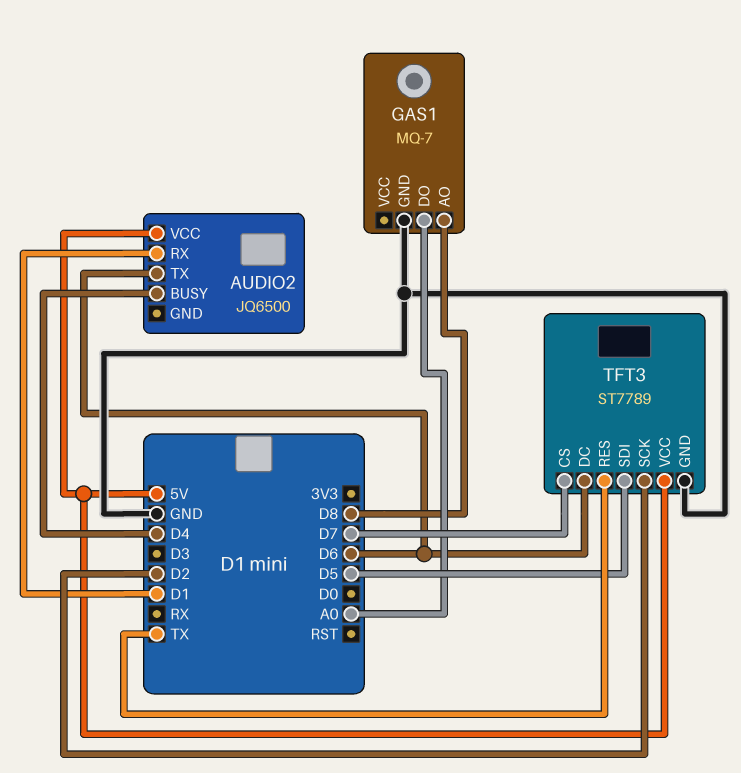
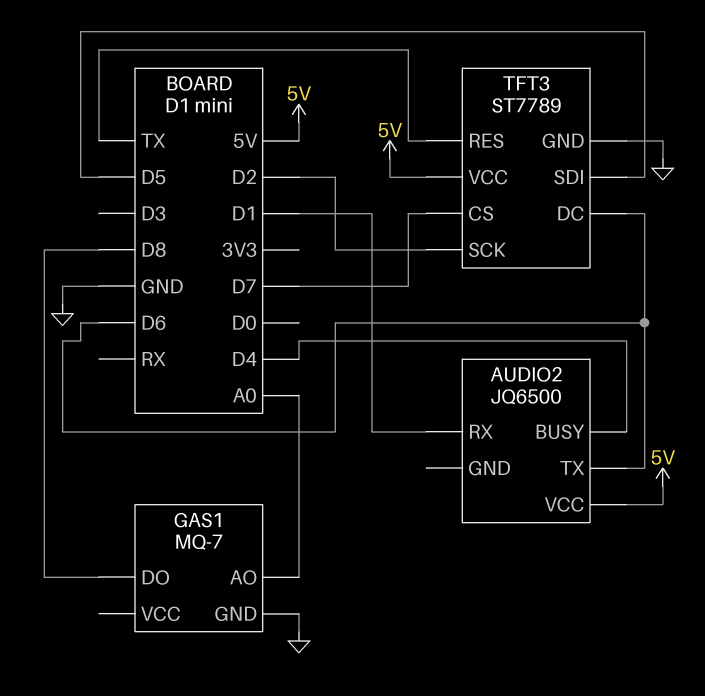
GAS1 pin AO: D8 -> A0
GAS1 pin DO: A0 -> D8

